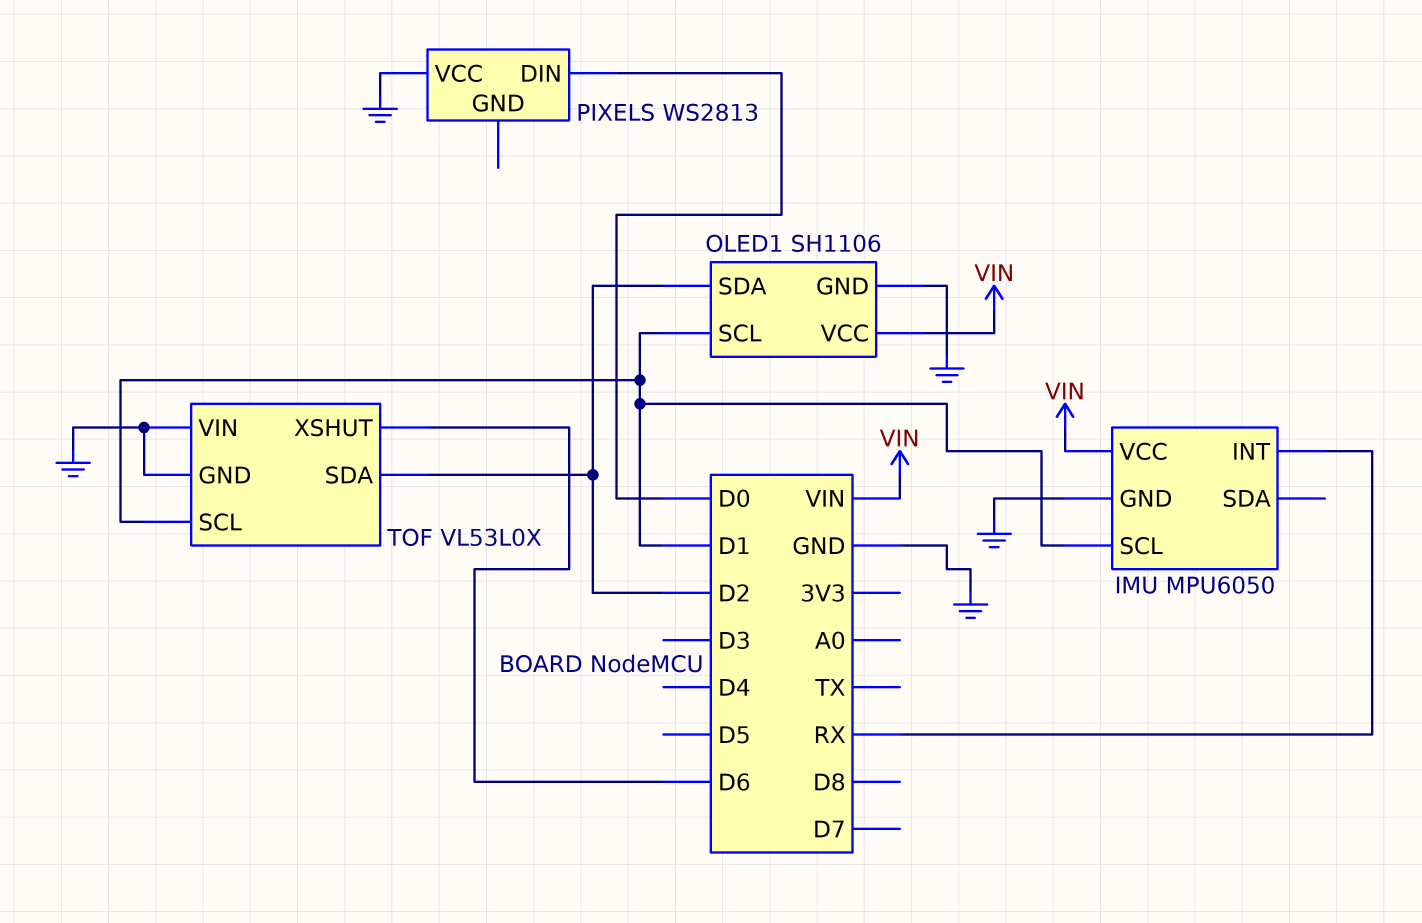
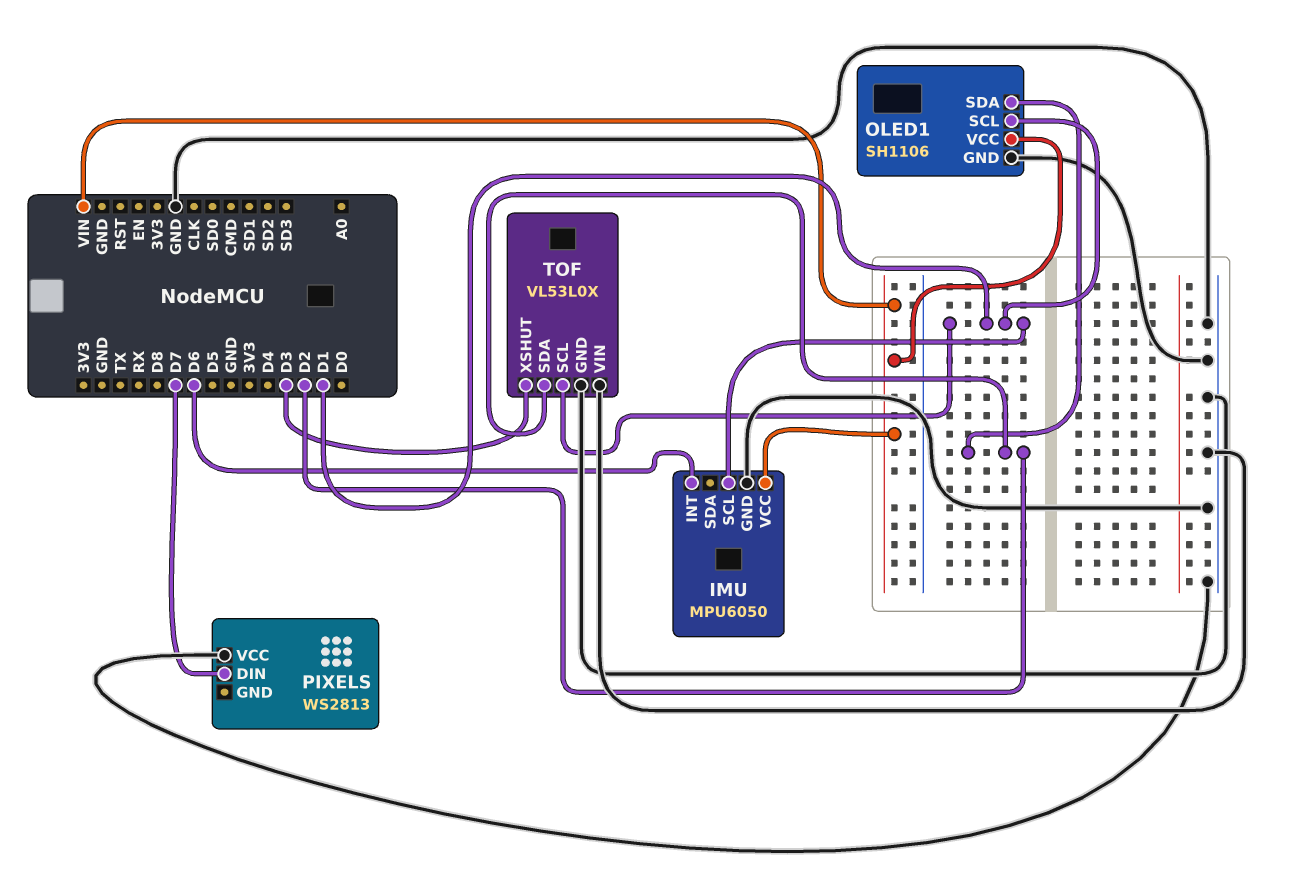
IMU pin INT: RX -> D6
PIXELS pin DIN: D0 -> D7
TOF pin XSHUT: D6 -> D3

